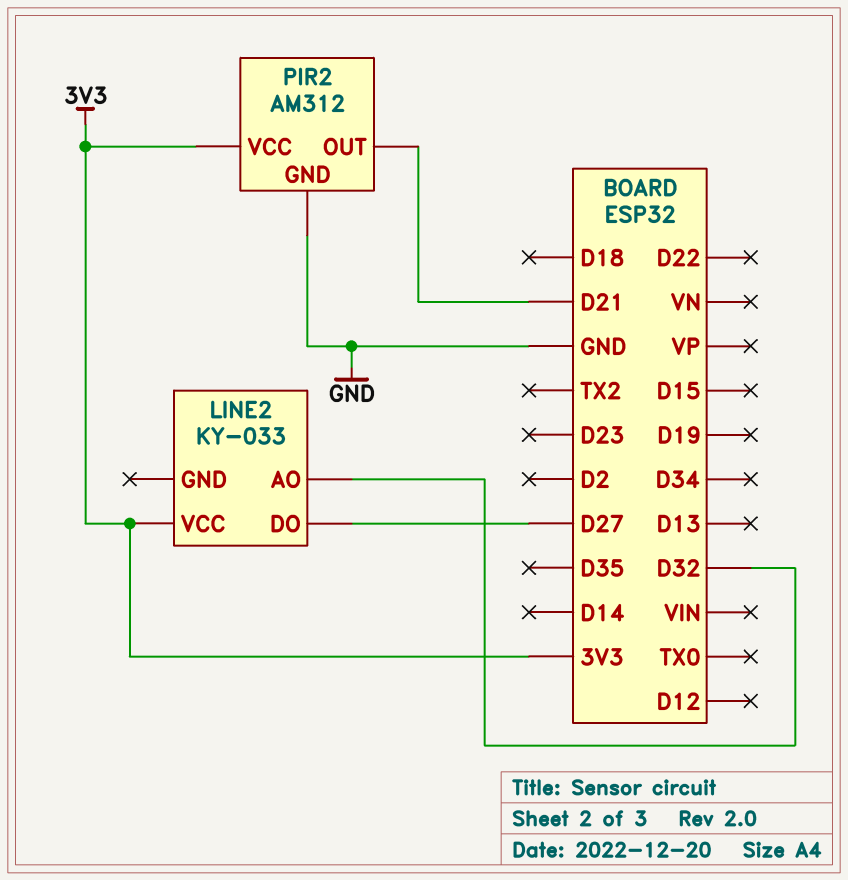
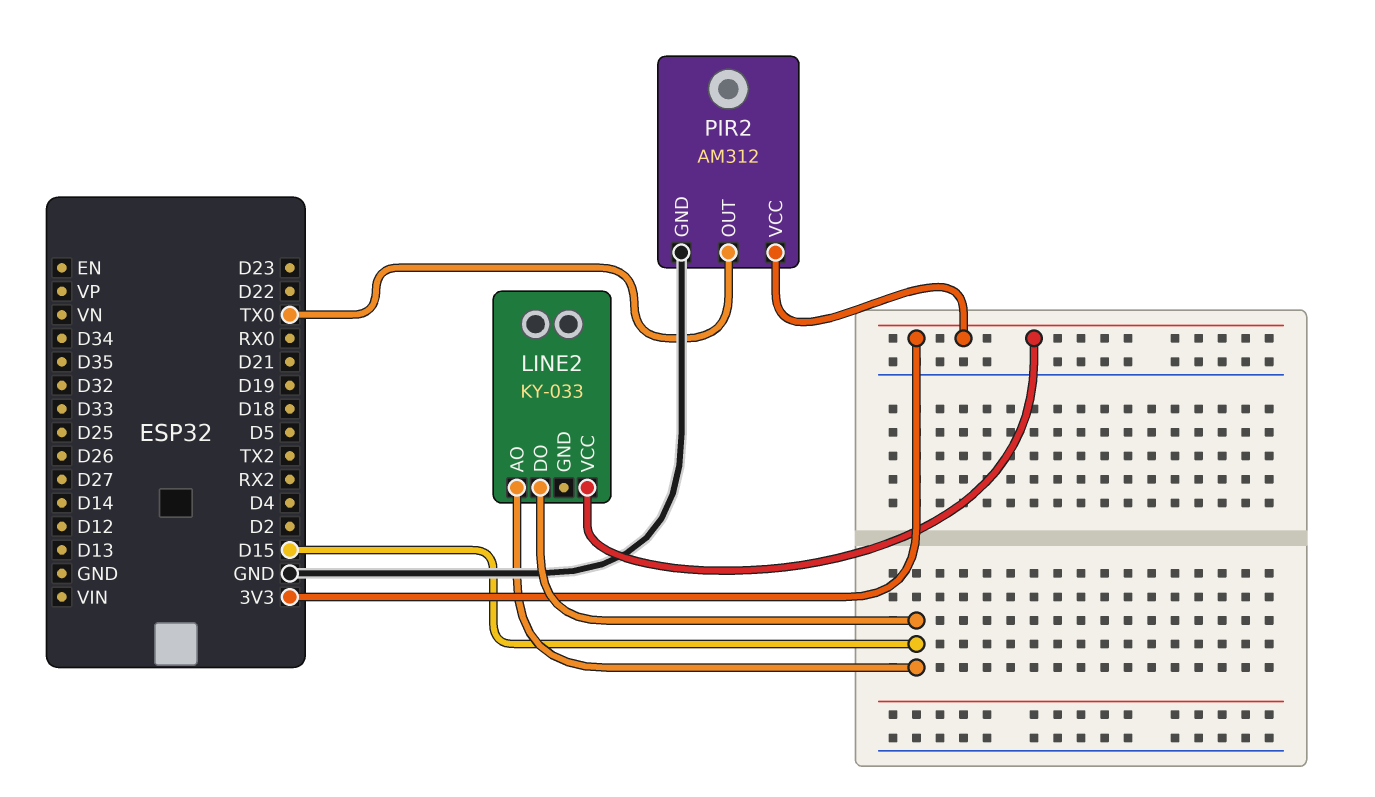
LINE2 pin AO: D32 -> D15
LINE2 pin DO: D27 -> D15
PIR2 pin OUT: D21 -> TX0

